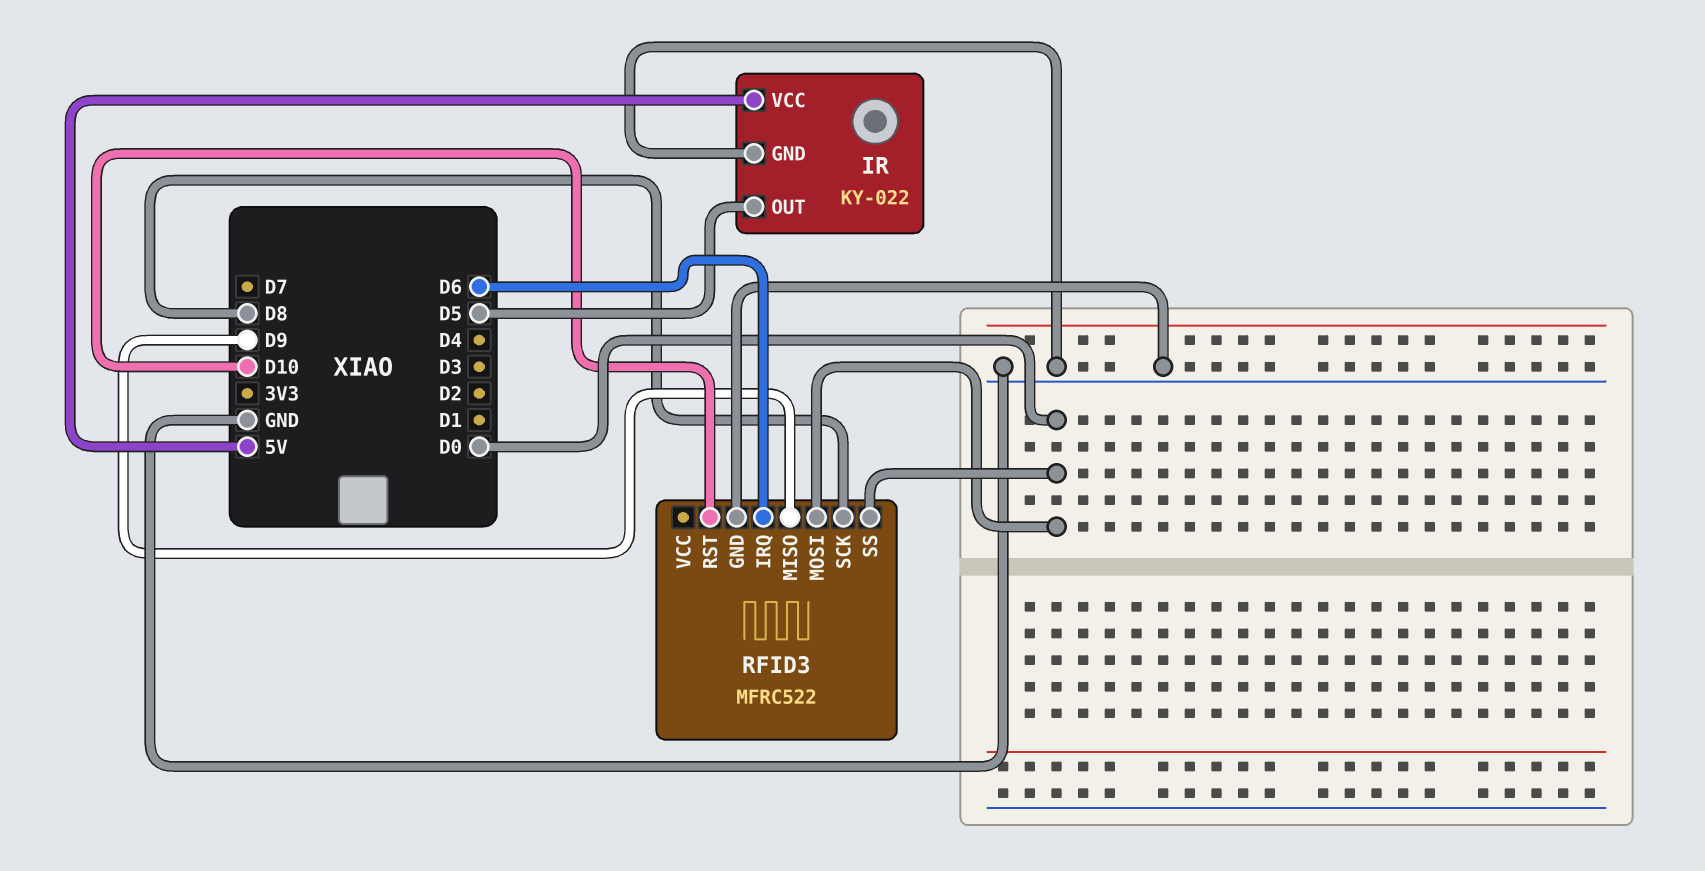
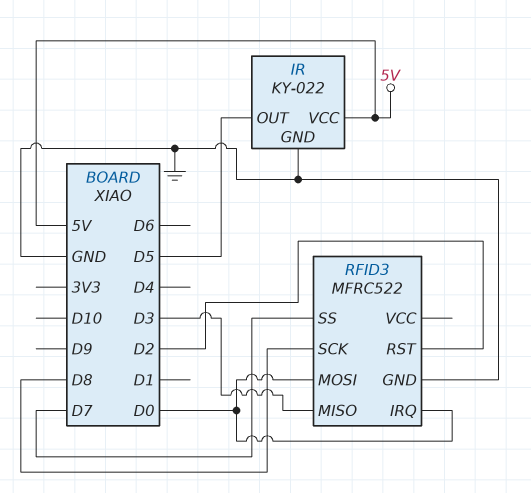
RFID3 pin IRQ: D6 -> D0
RFID3 pin MISO: D9 -> D3
RFID3 pin RST: D10 -> D2
RFID3 pin SS: D0 -> D7

